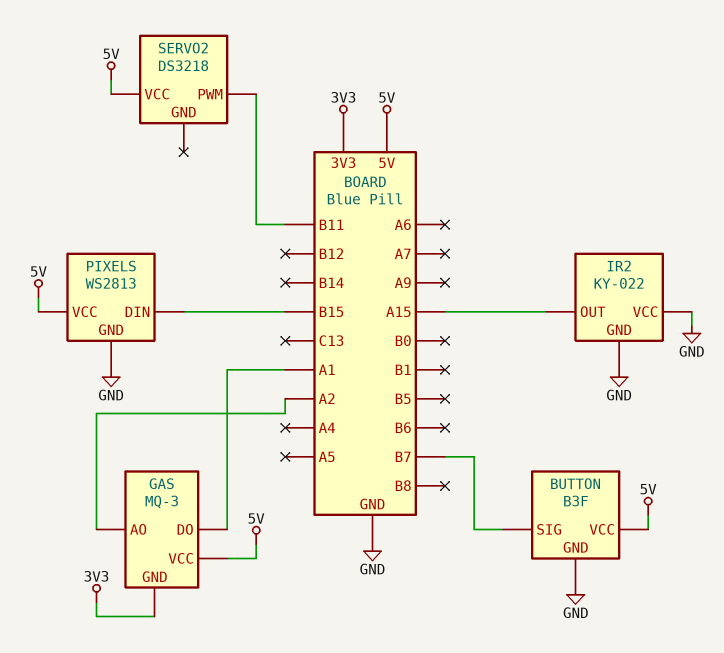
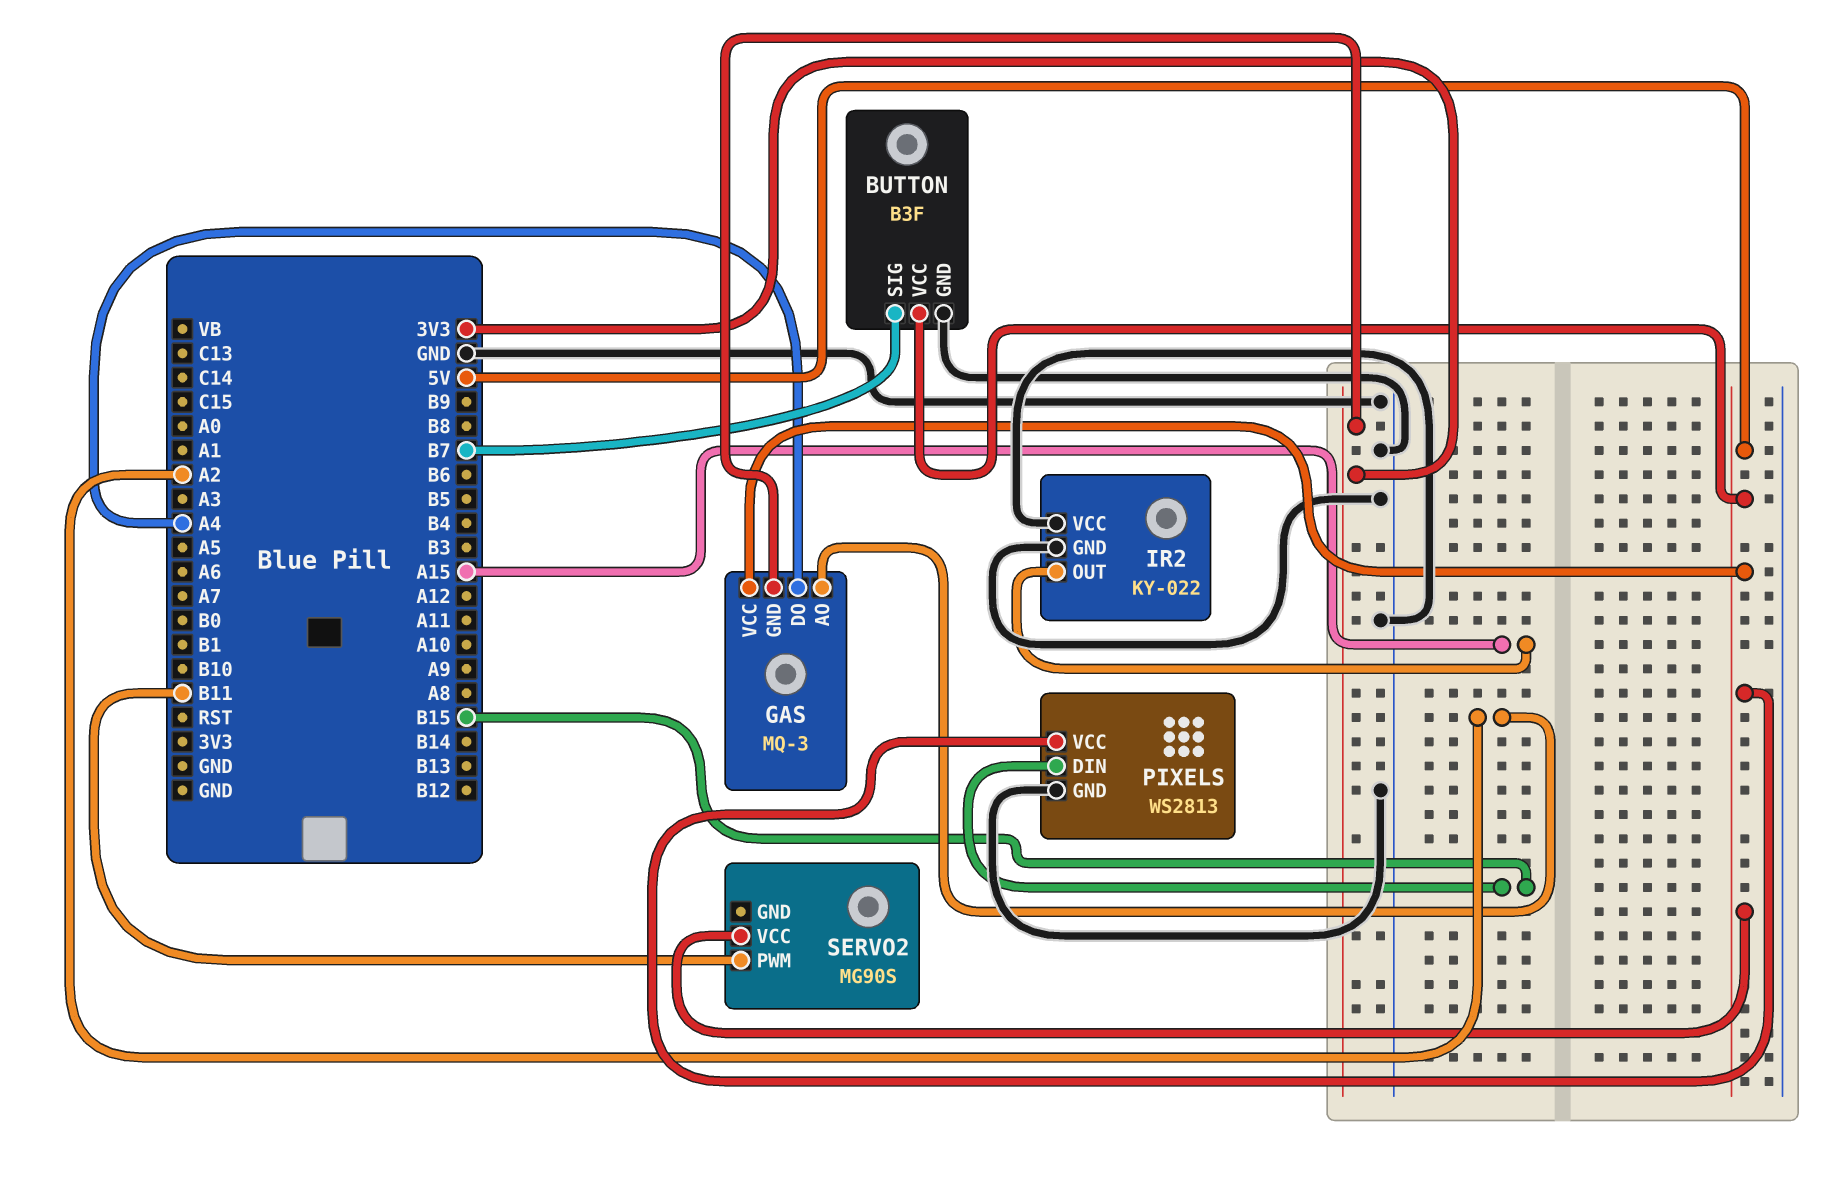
GAS pin DO: A1 -> A4
SERVO2: DS3218 -> MG90S

